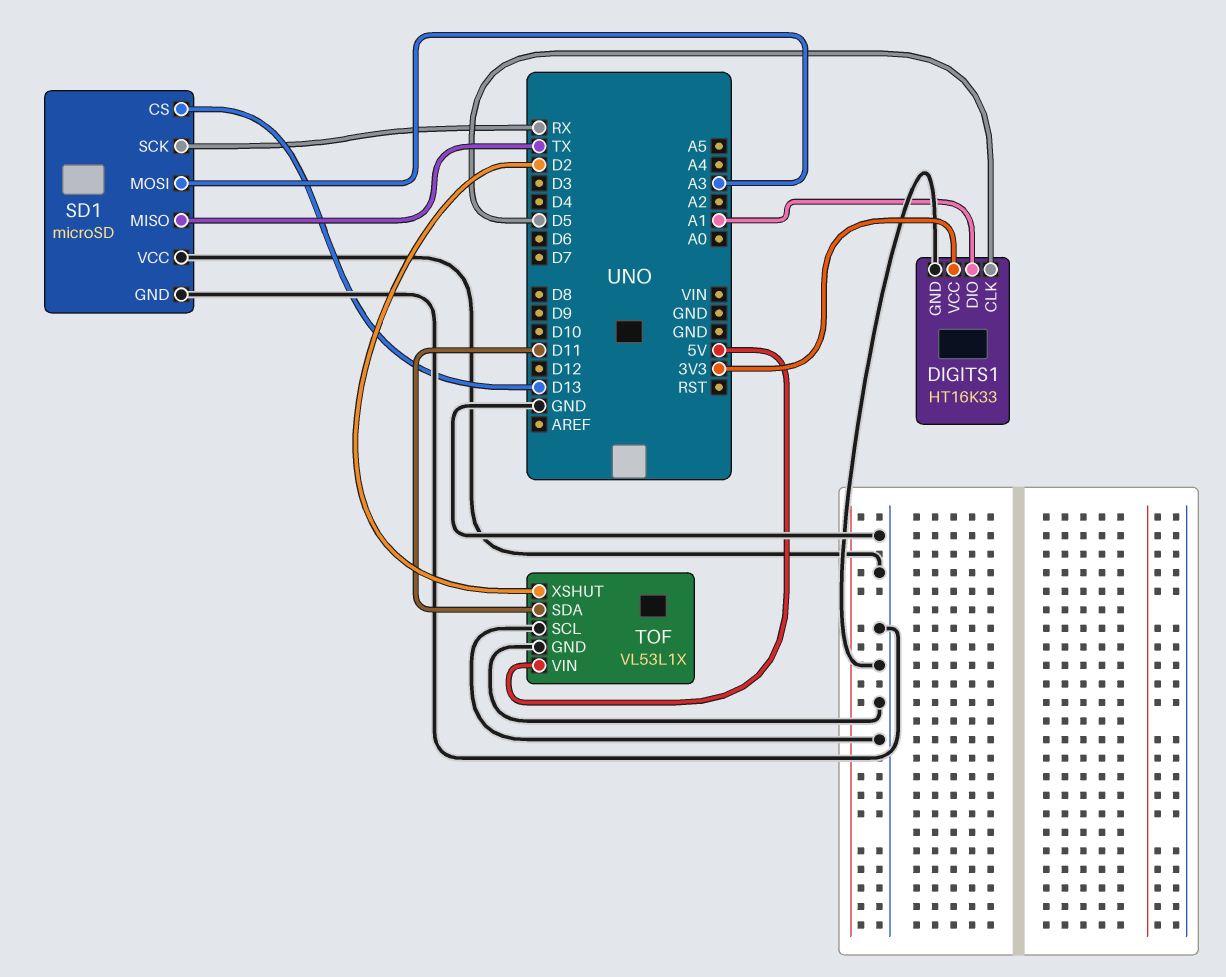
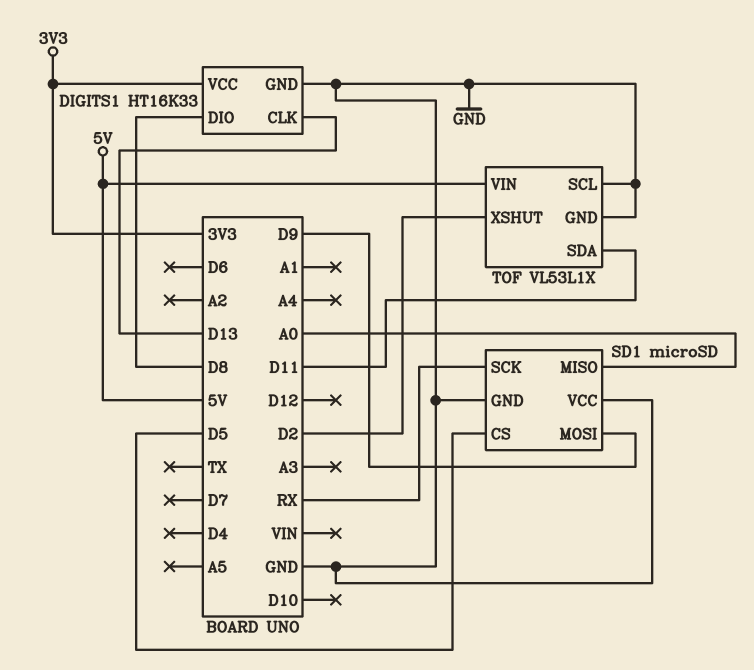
DIGITS1 pin CLK: D5 -> D13
DIGITS1 pin DIO: A1 -> D8
SD1 pin CS: D13 -> D5
SD1 pin MISO: TX -> A0
SD1 pin MOSI: A3 -> D9

